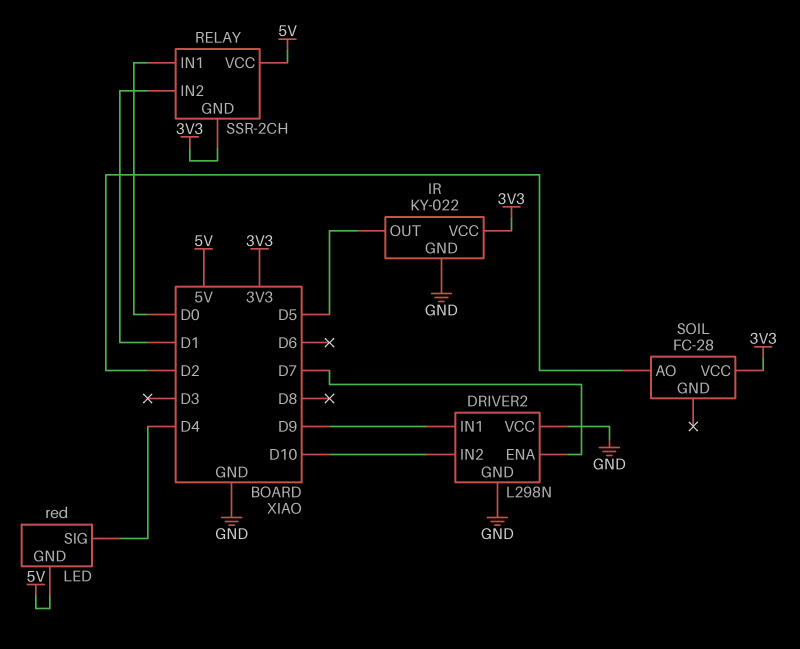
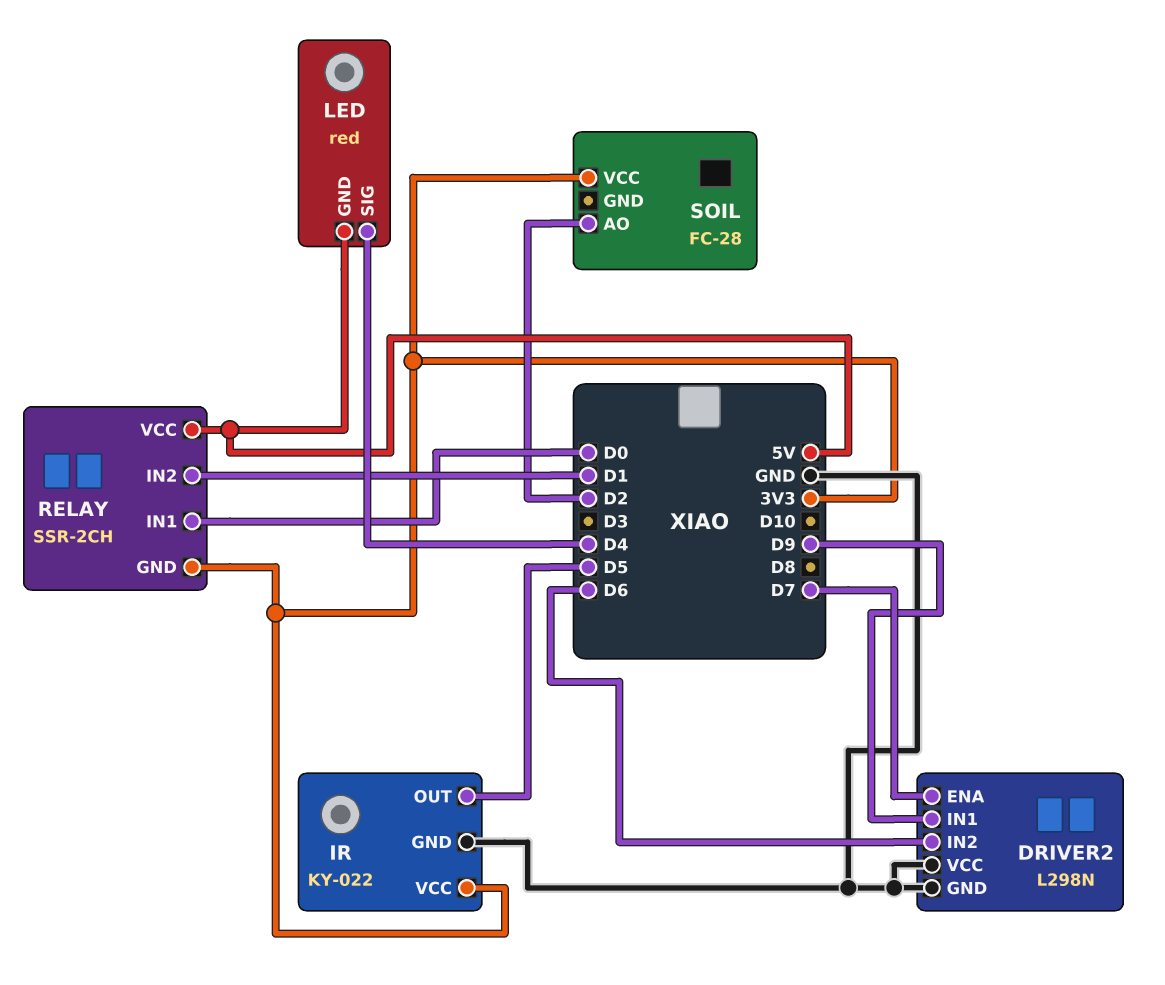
DRIVER2 pin IN2: D10 -> D6

